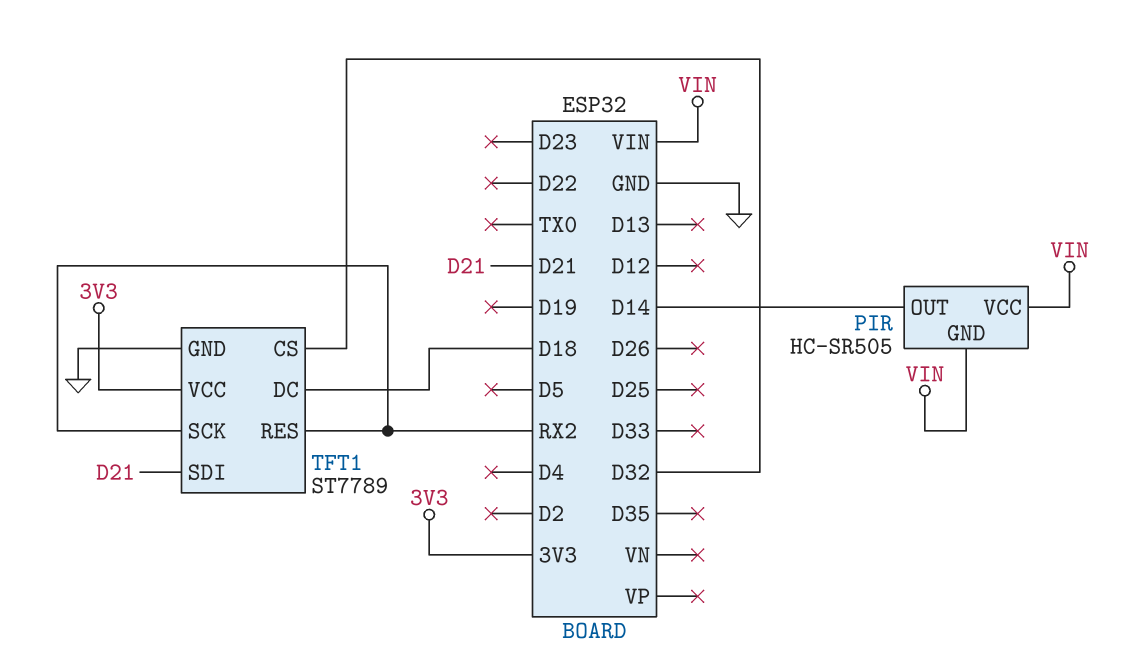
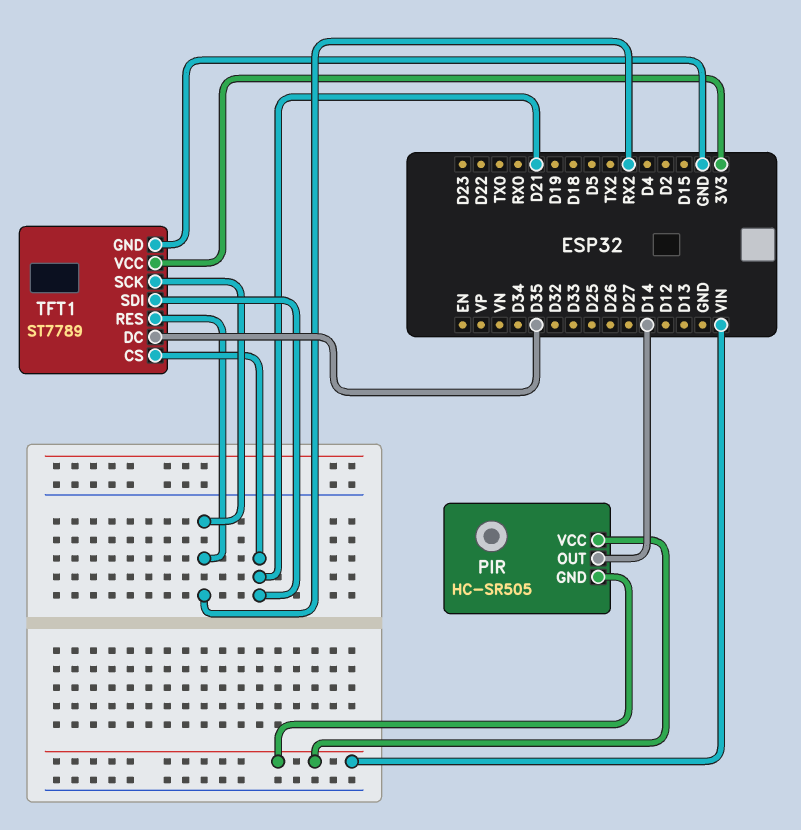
TFT1 pin CS: D32 -> D21
TFT1 pin DC: D18 -> D35

